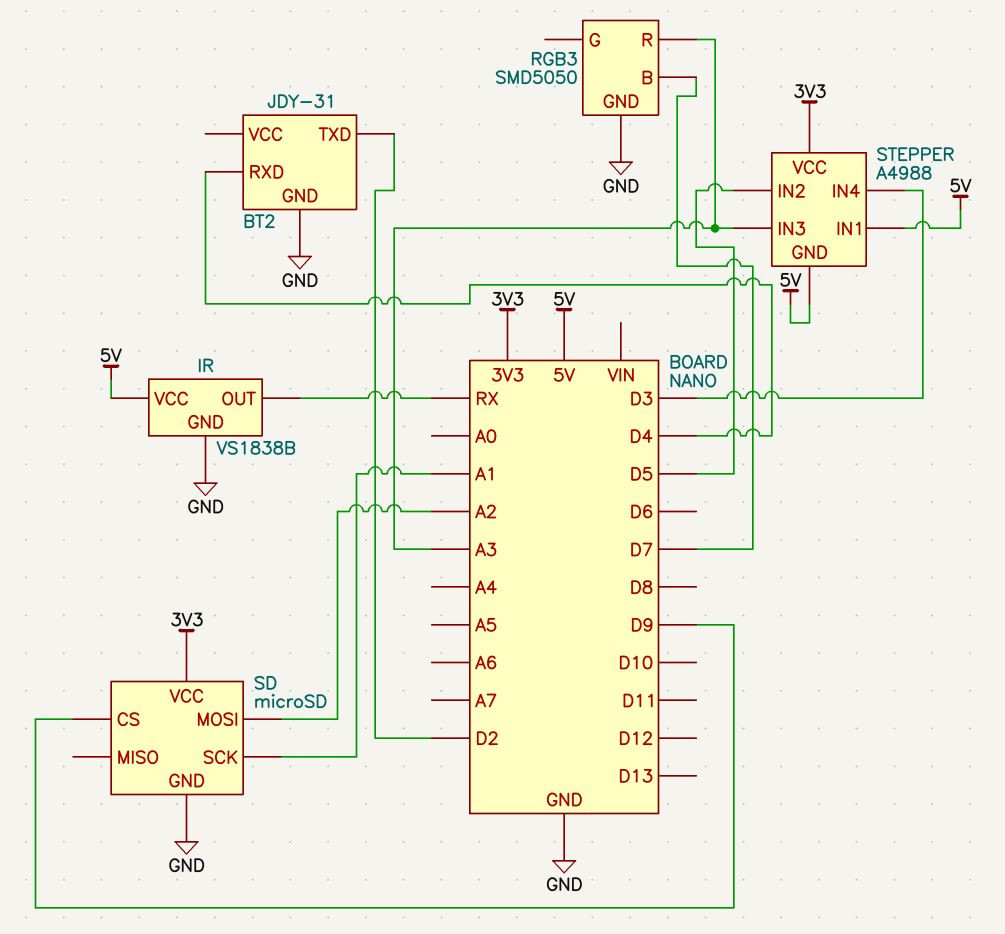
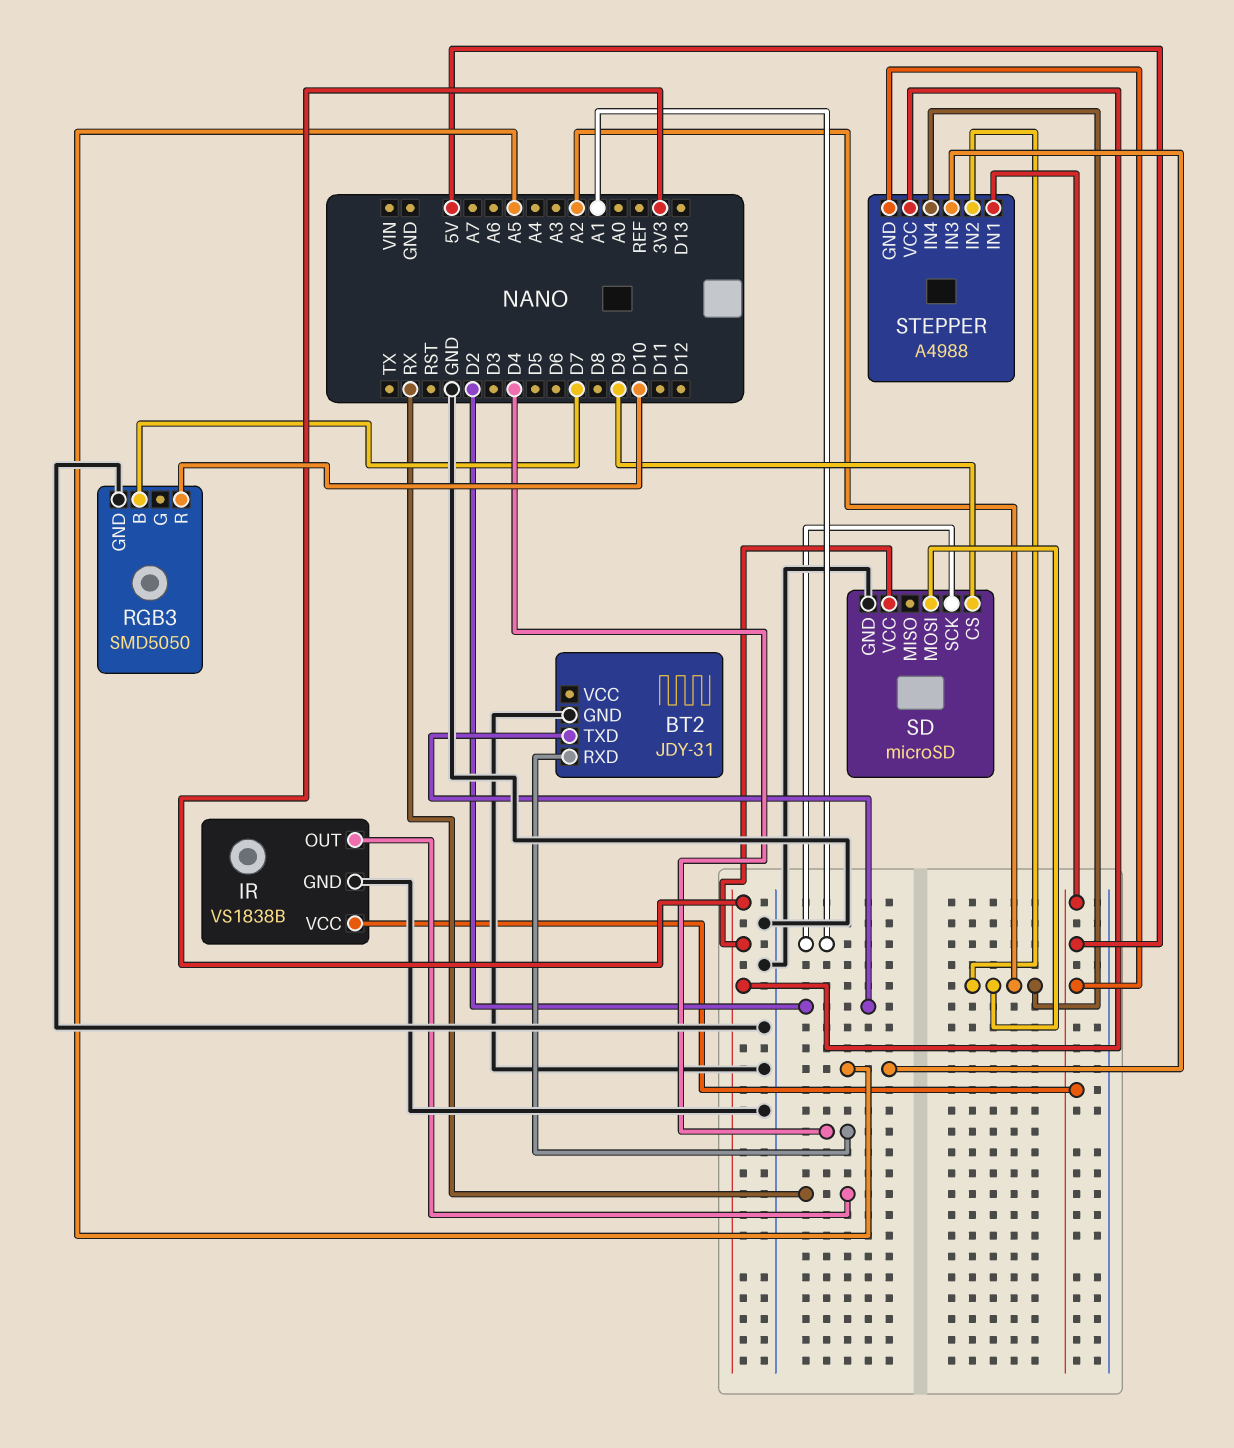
RGB3 pin R: A3 -> D10
STEPPER pin IN2: D5 -> A2
STEPPER pin IN3: A3 -> A5
STEPPER pin IN4: D3 -> A2

